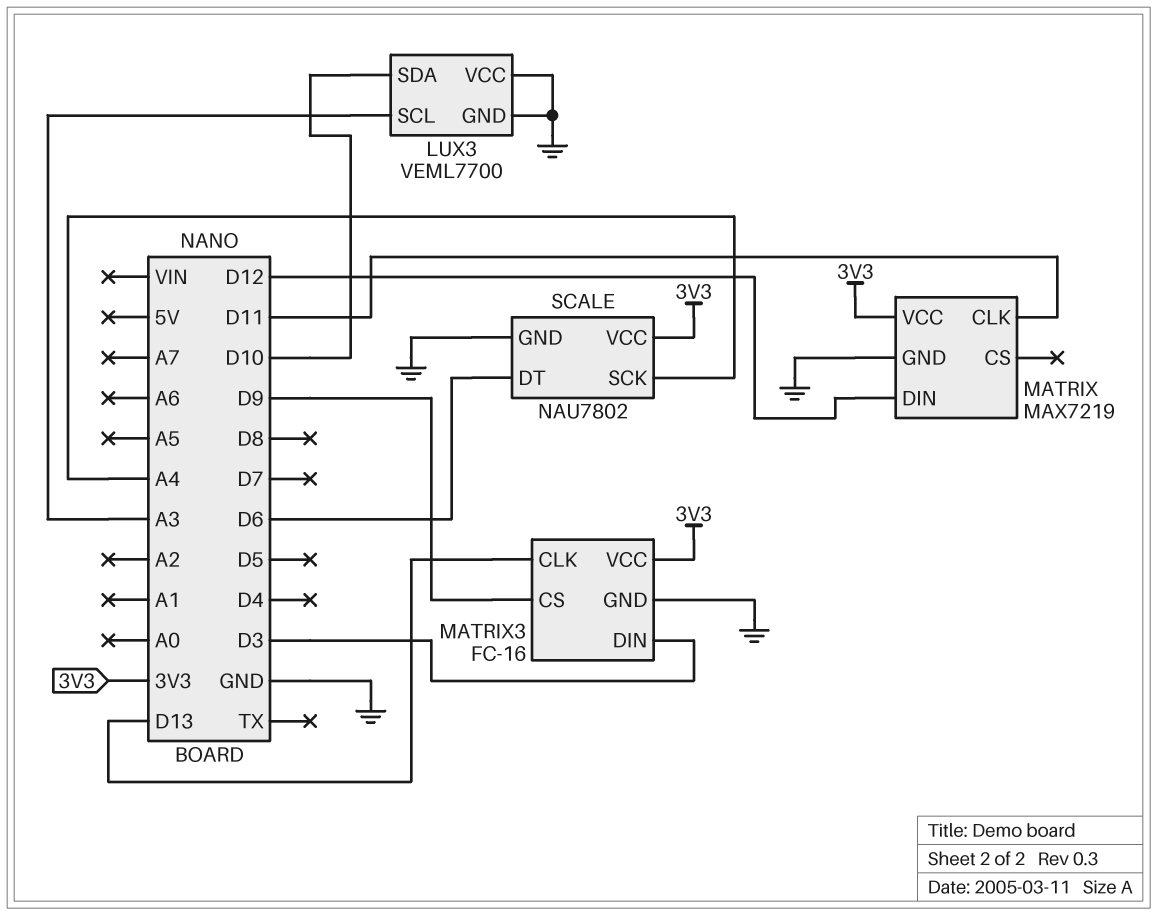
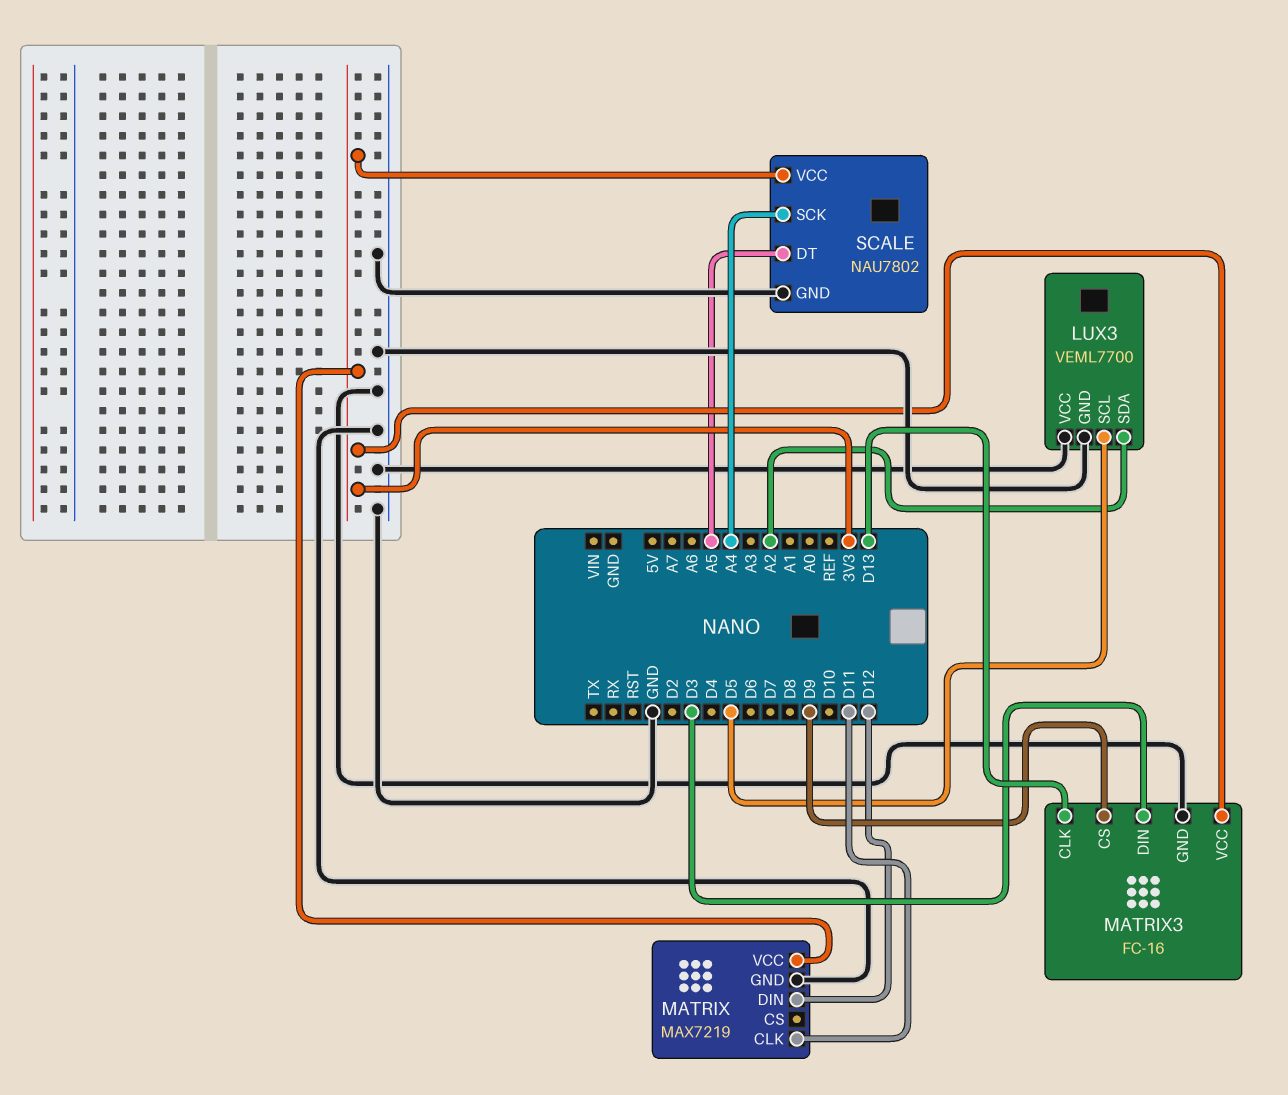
LUX3 pin SCL: A3 -> D5
LUX3 pin SDA: D10 -> A2
SCALE pin DT: D6 -> A5

